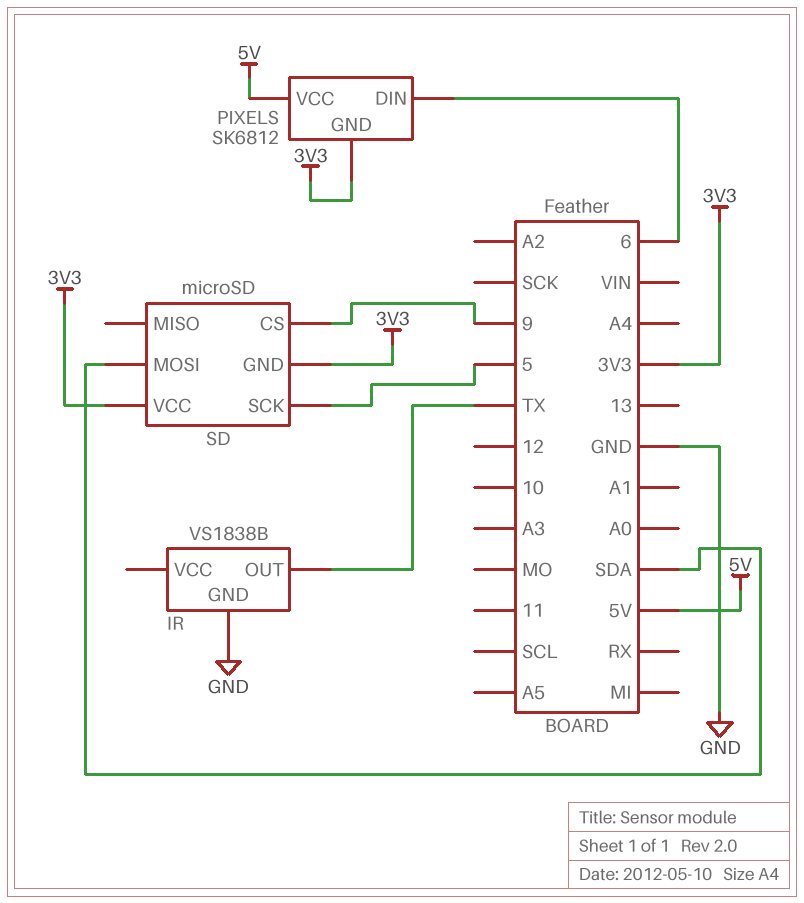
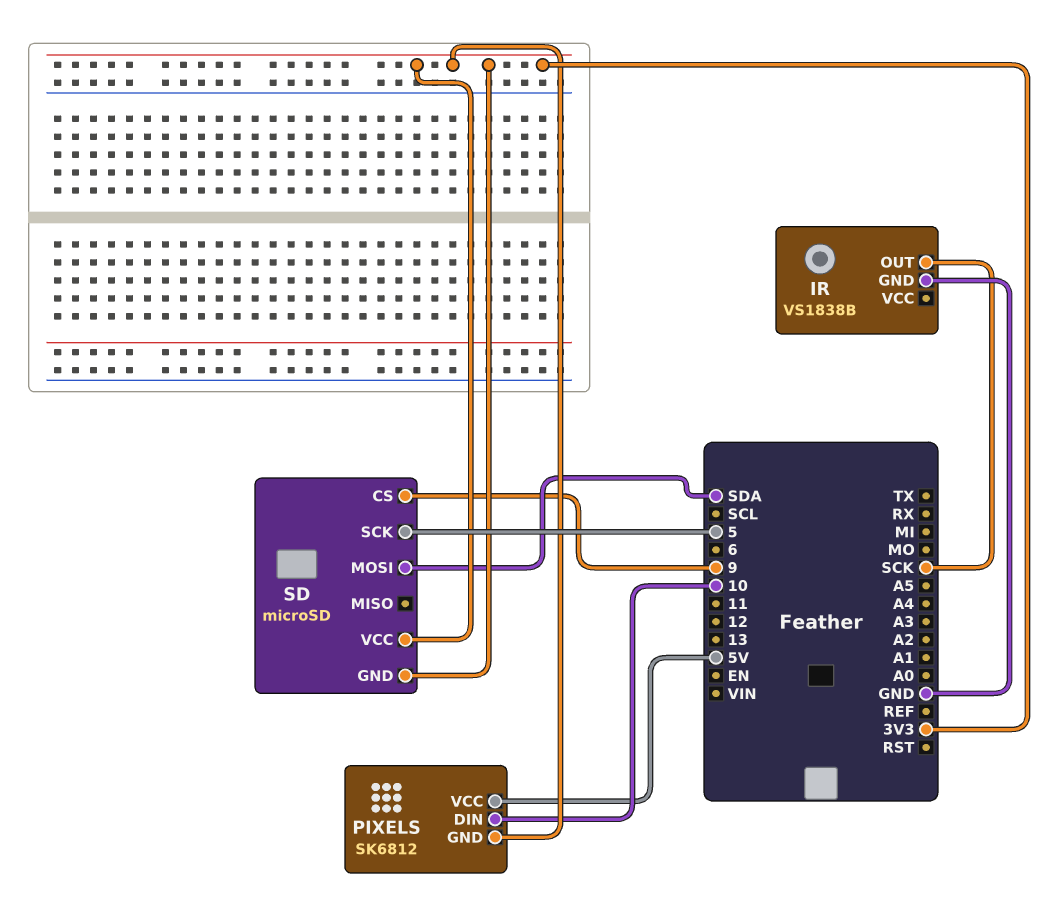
IR pin OUT: TX -> SCK
PIXELS pin DIN: 6 -> 10

